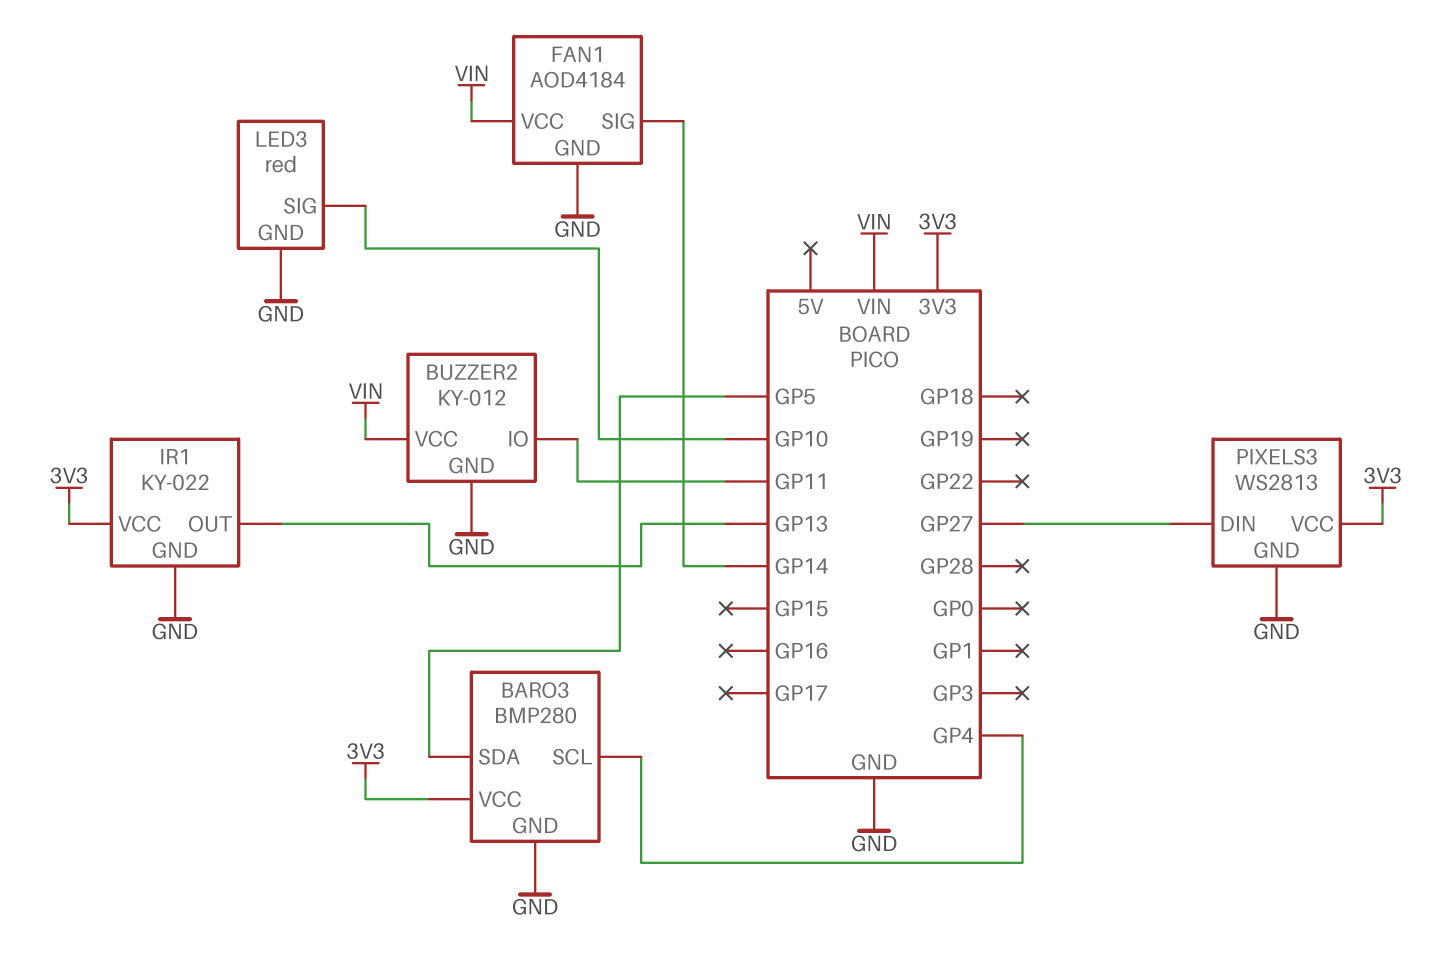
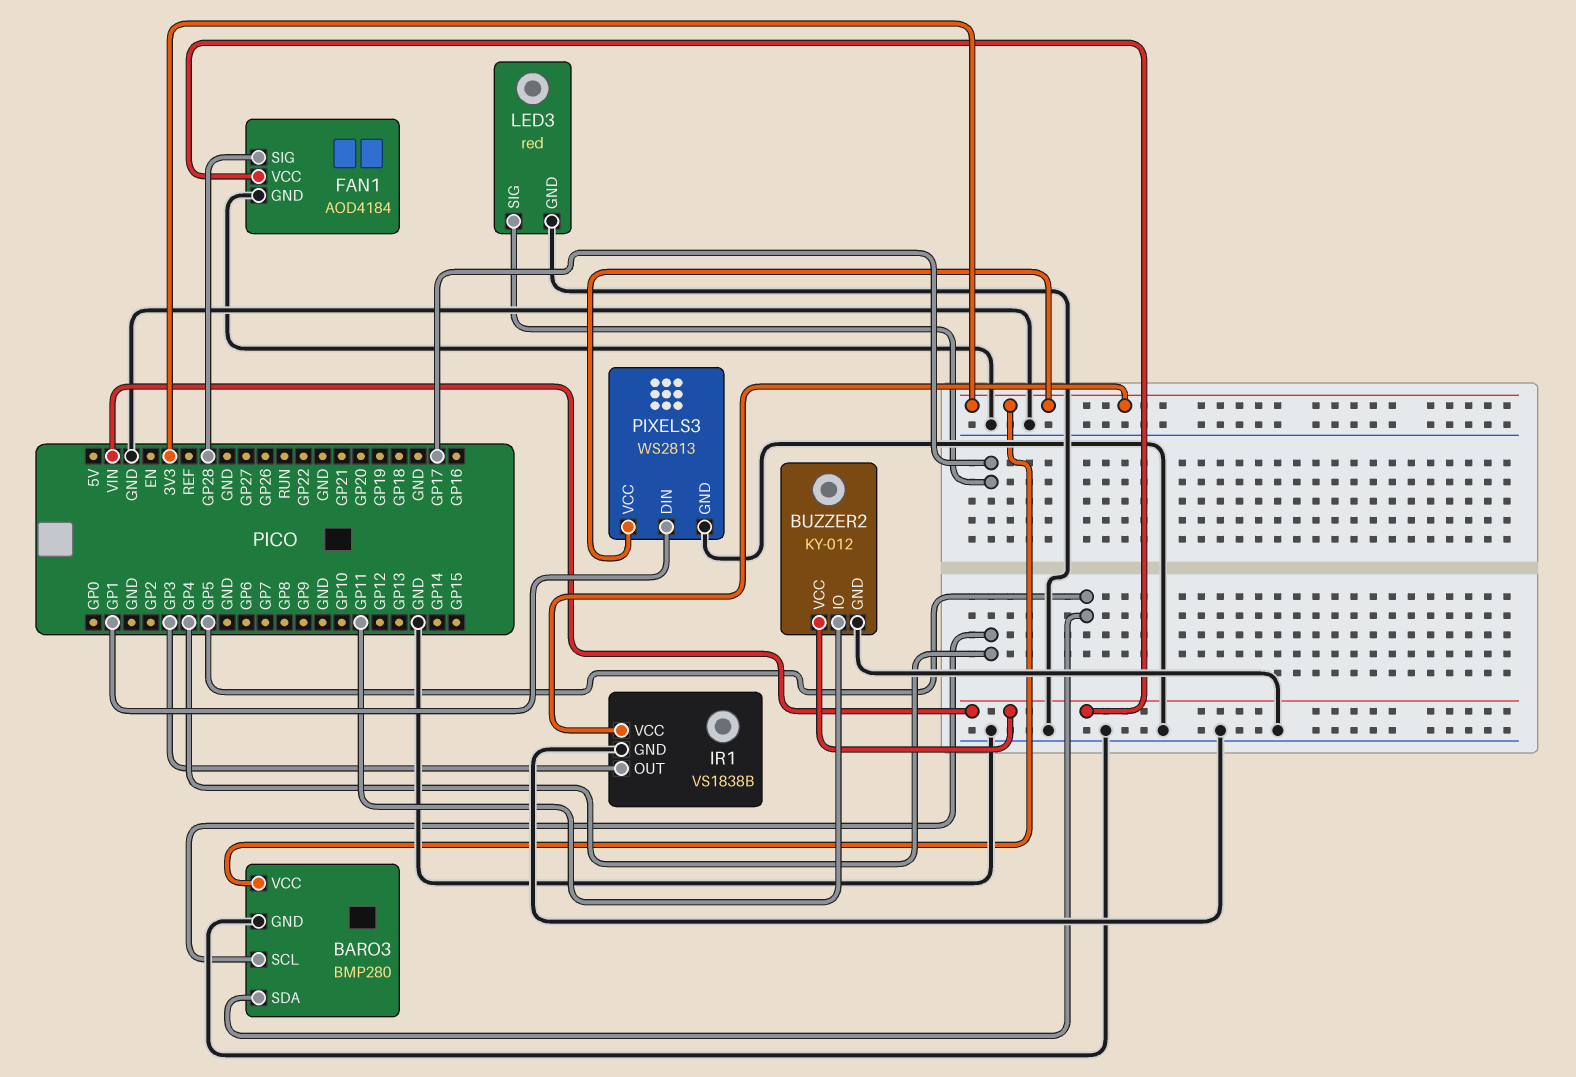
FAN1 pin SIG: GP14 -> GP28
IR1: KY-022 -> VS1838B
IR1 pin OUT: GP13 -> GP3
LED3 pin SIG: GP10 -> GP17
PIXELS3 pin DIN: GP27 -> GP1

